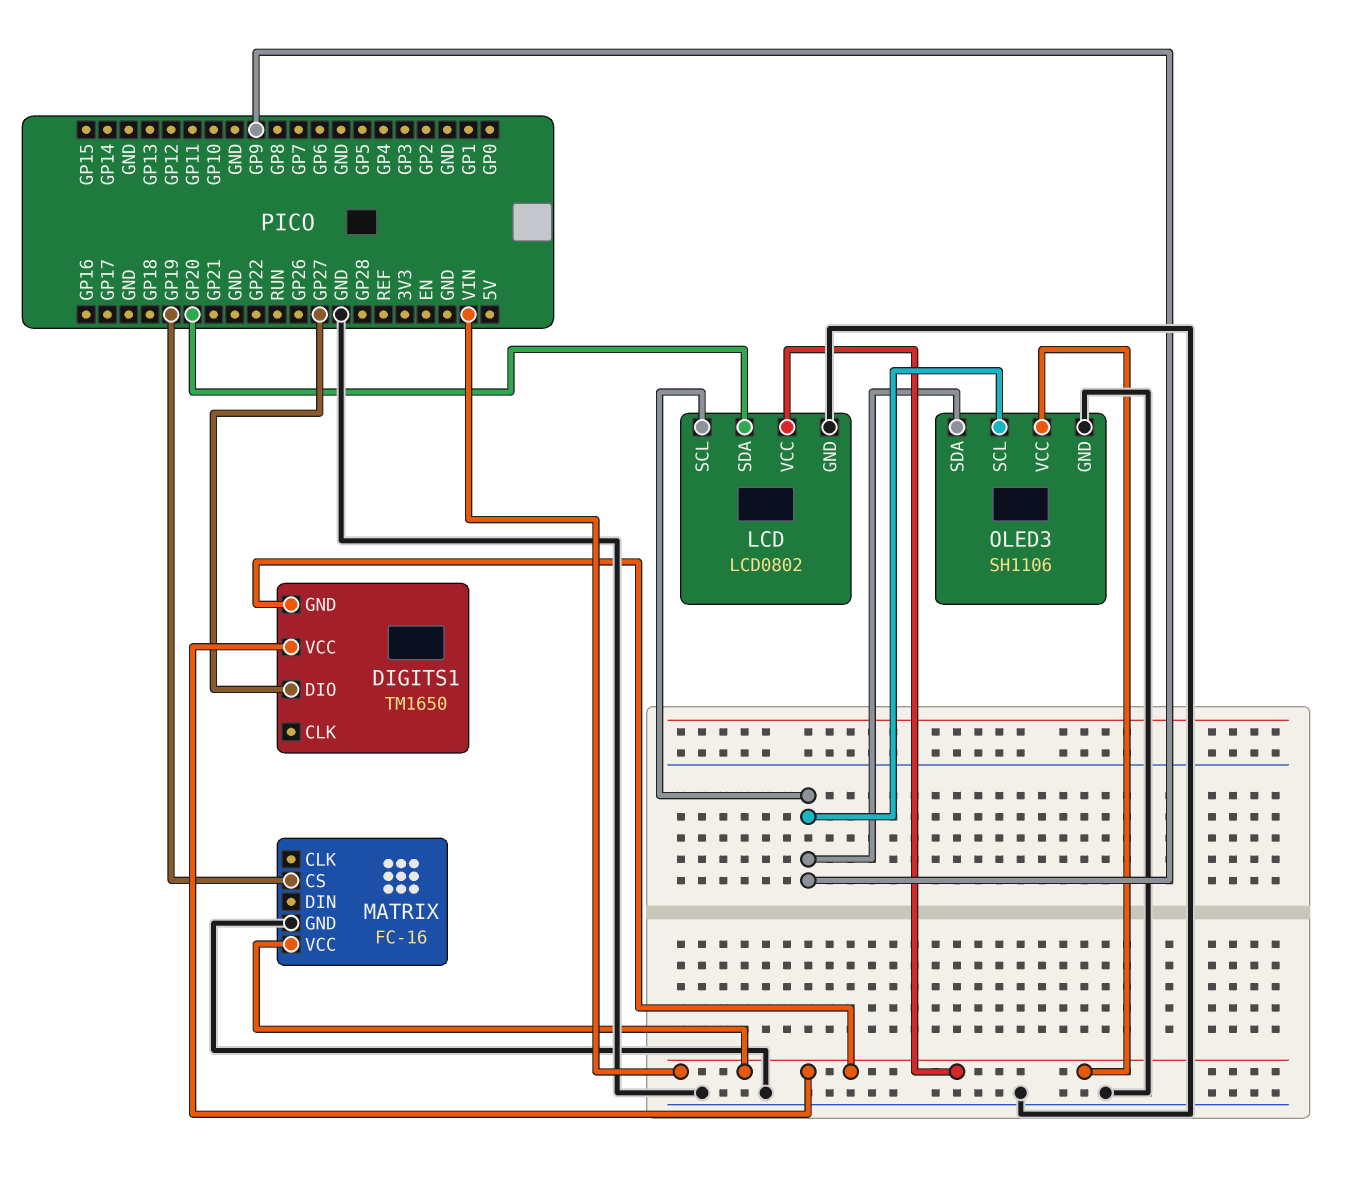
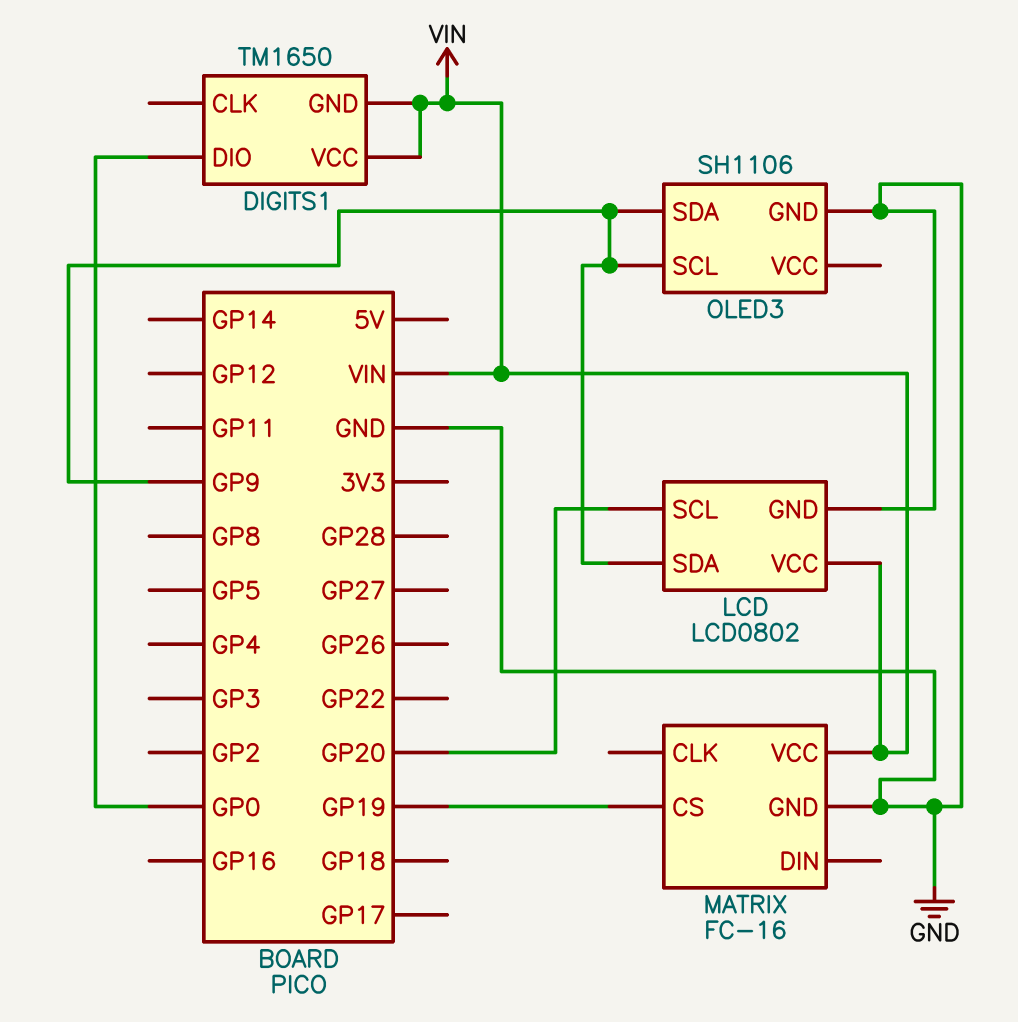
DIGITS1 pin DIO: GP27 -> GP0
LCD pin SCL: GP9 -> GP20
LCD pin SDA: GP20 -> GP9
OLED3 pin VCC: VIN -> none

